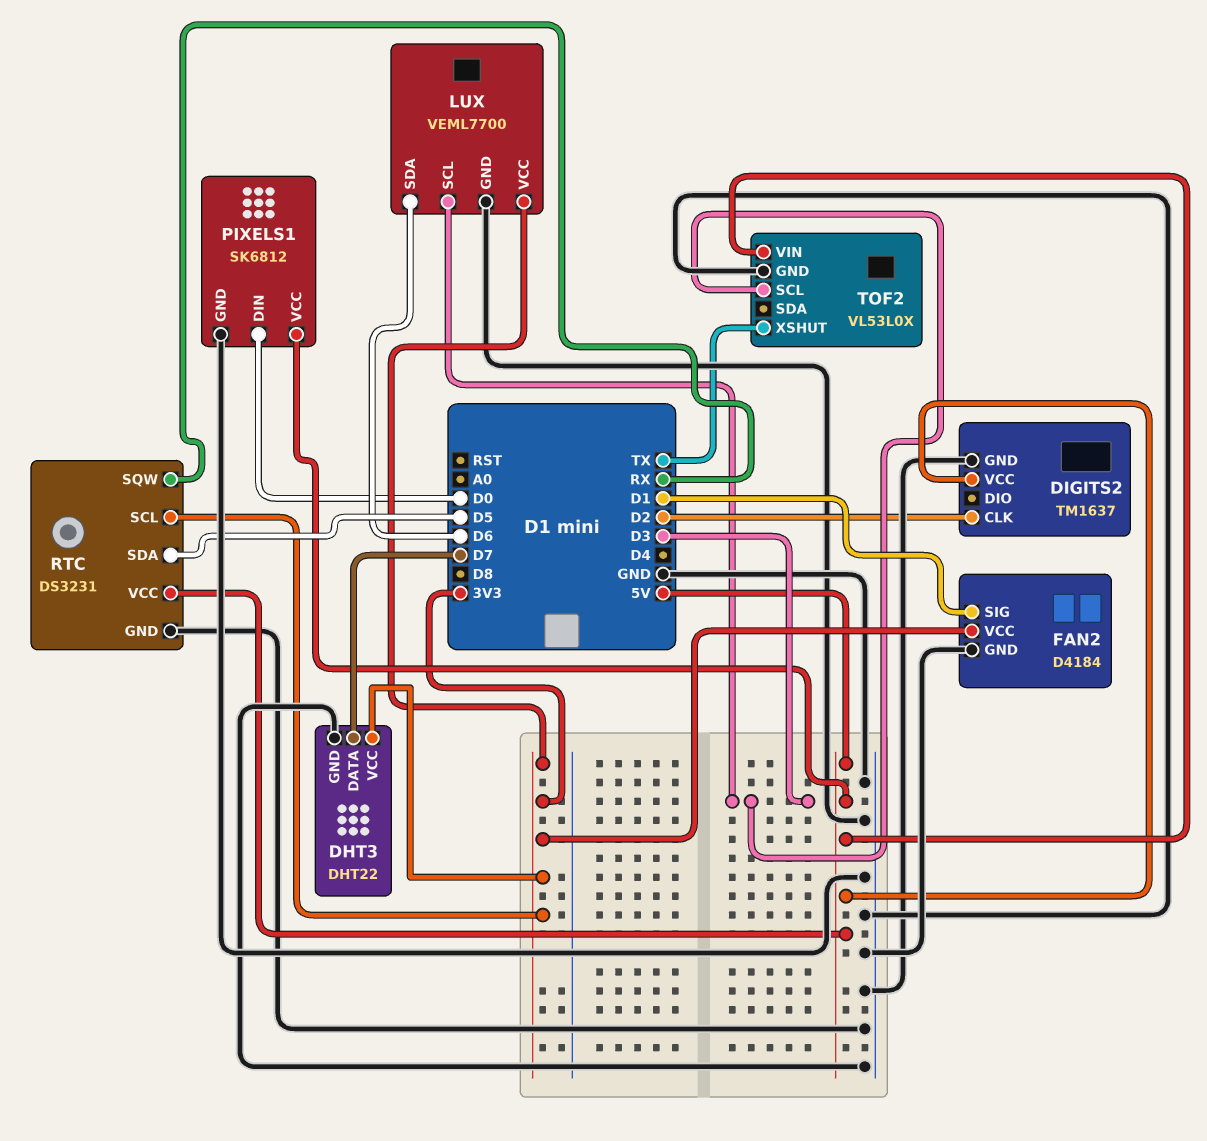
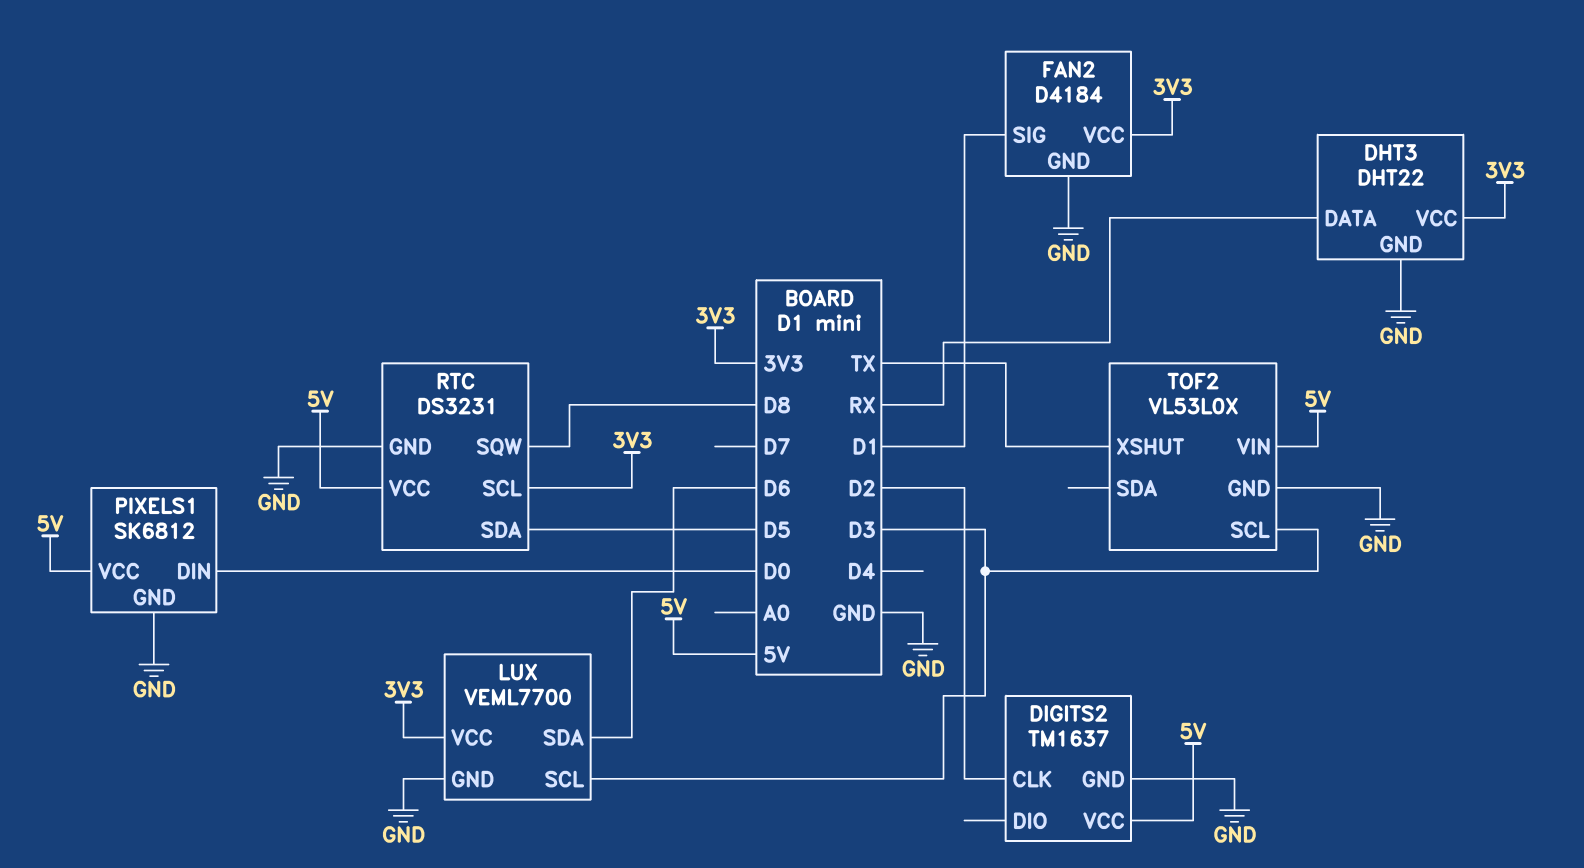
DHT3 pin DATA: D7 -> RX
RTC pin SQW: RX -> D8

